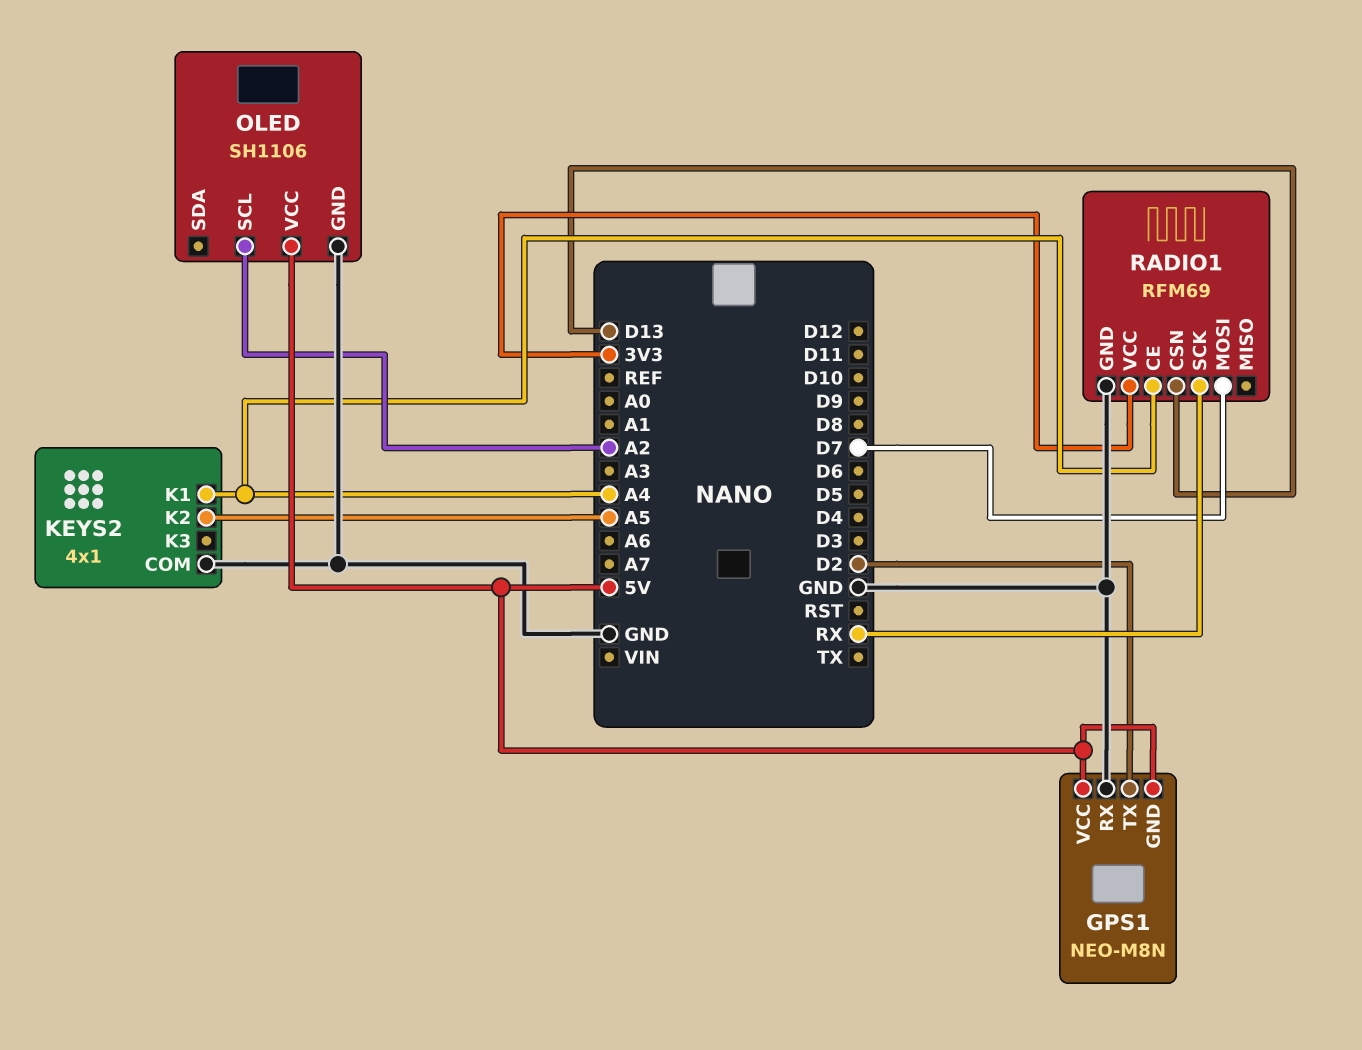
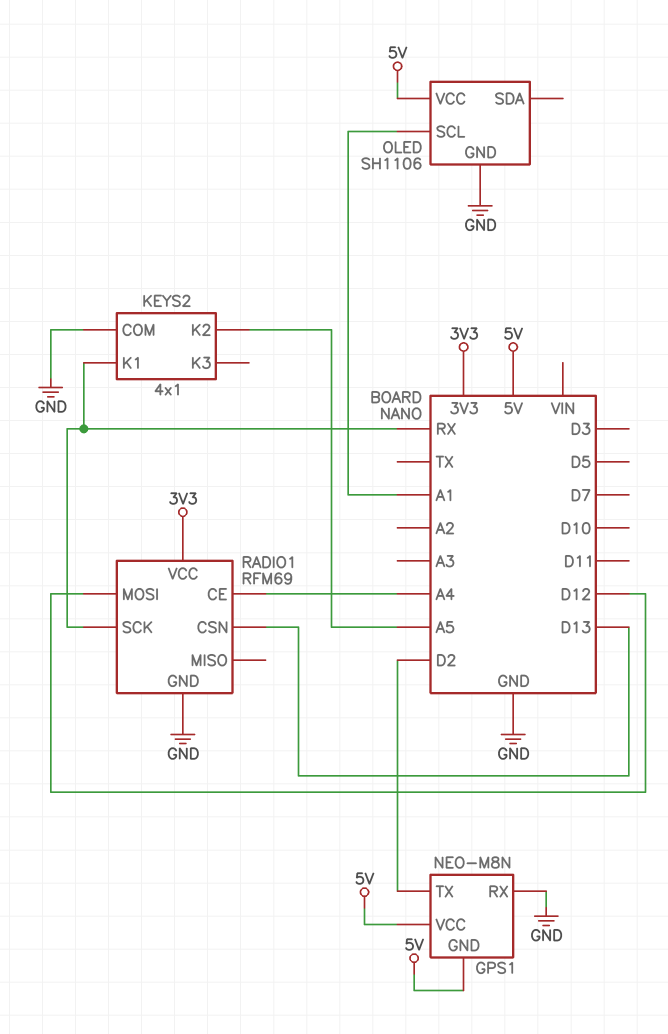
KEYS2 pin K1: A4 -> RX
OLED pin SCL: A2 -> A1
RADIO1 pin MOSI: D7 -> D12

